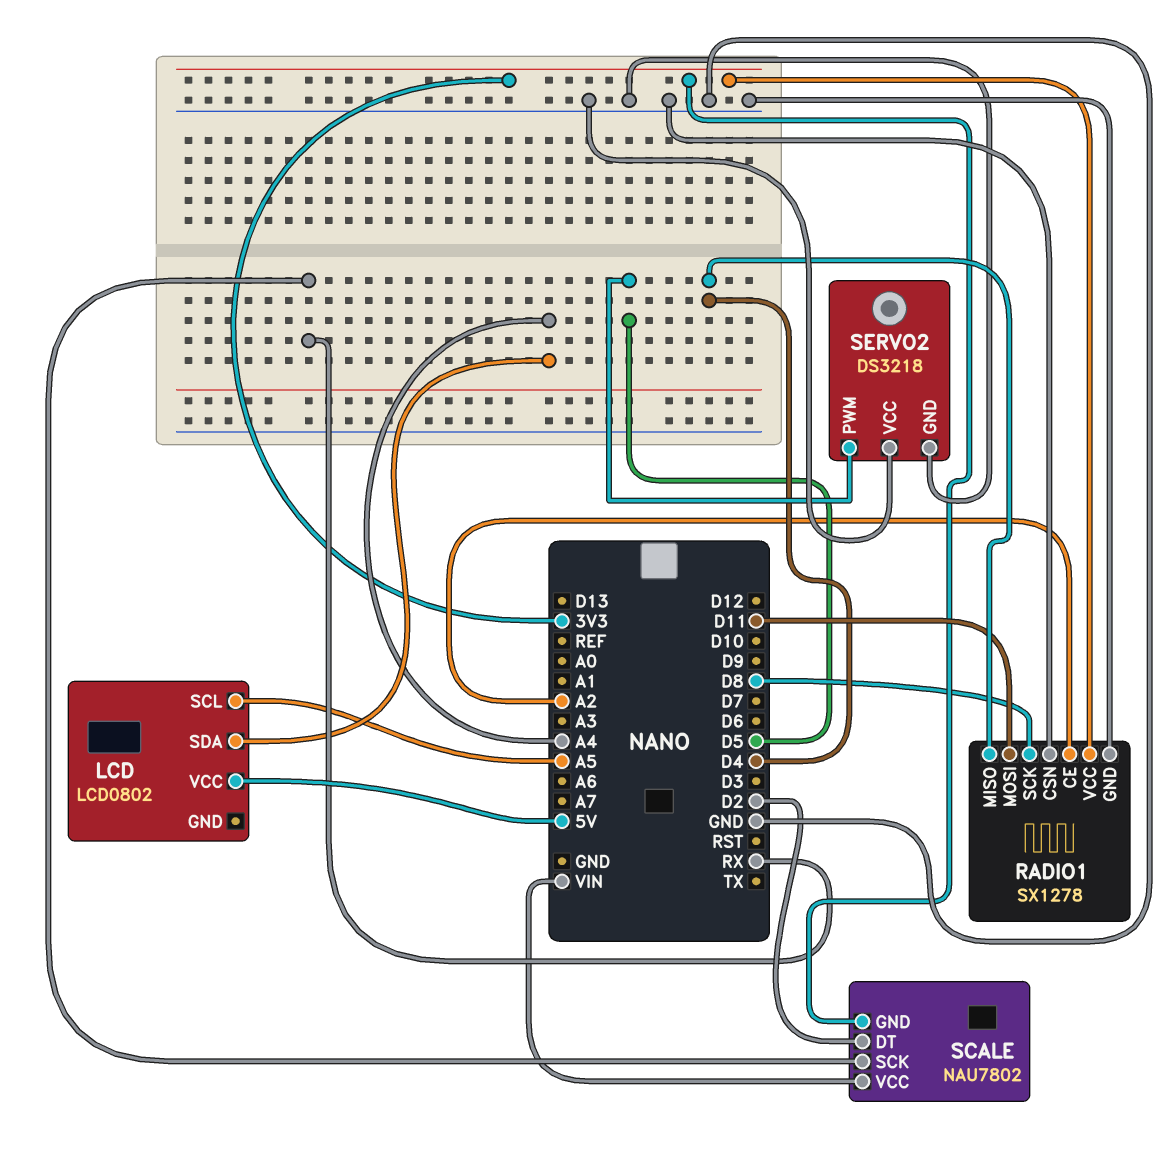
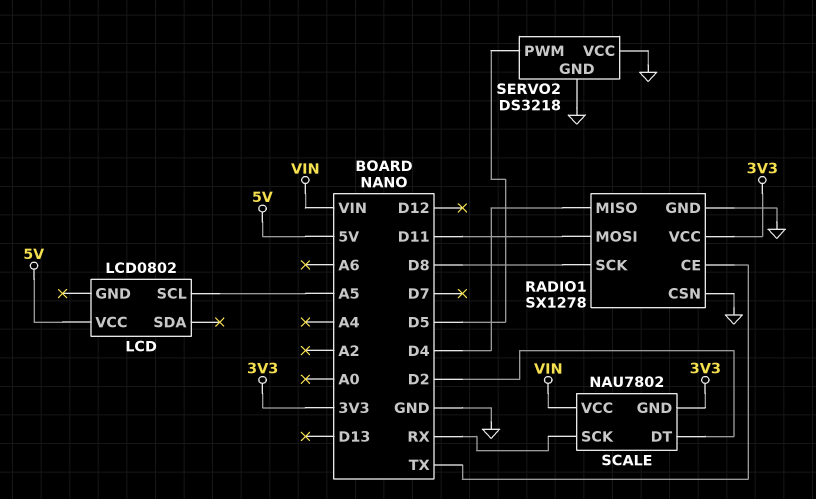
LCD pin SDA: A4 -> none
RADIO1 pin CE: A2 -> TX

